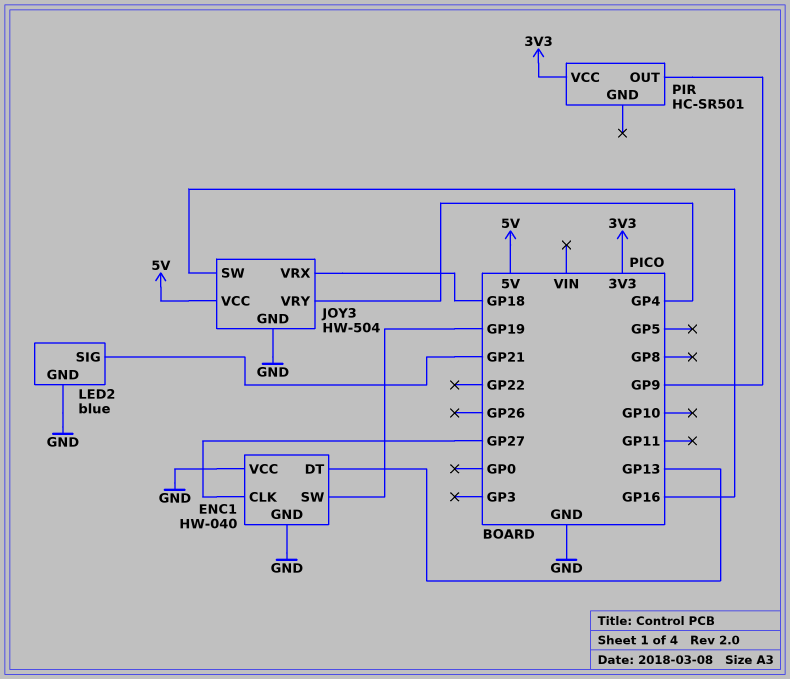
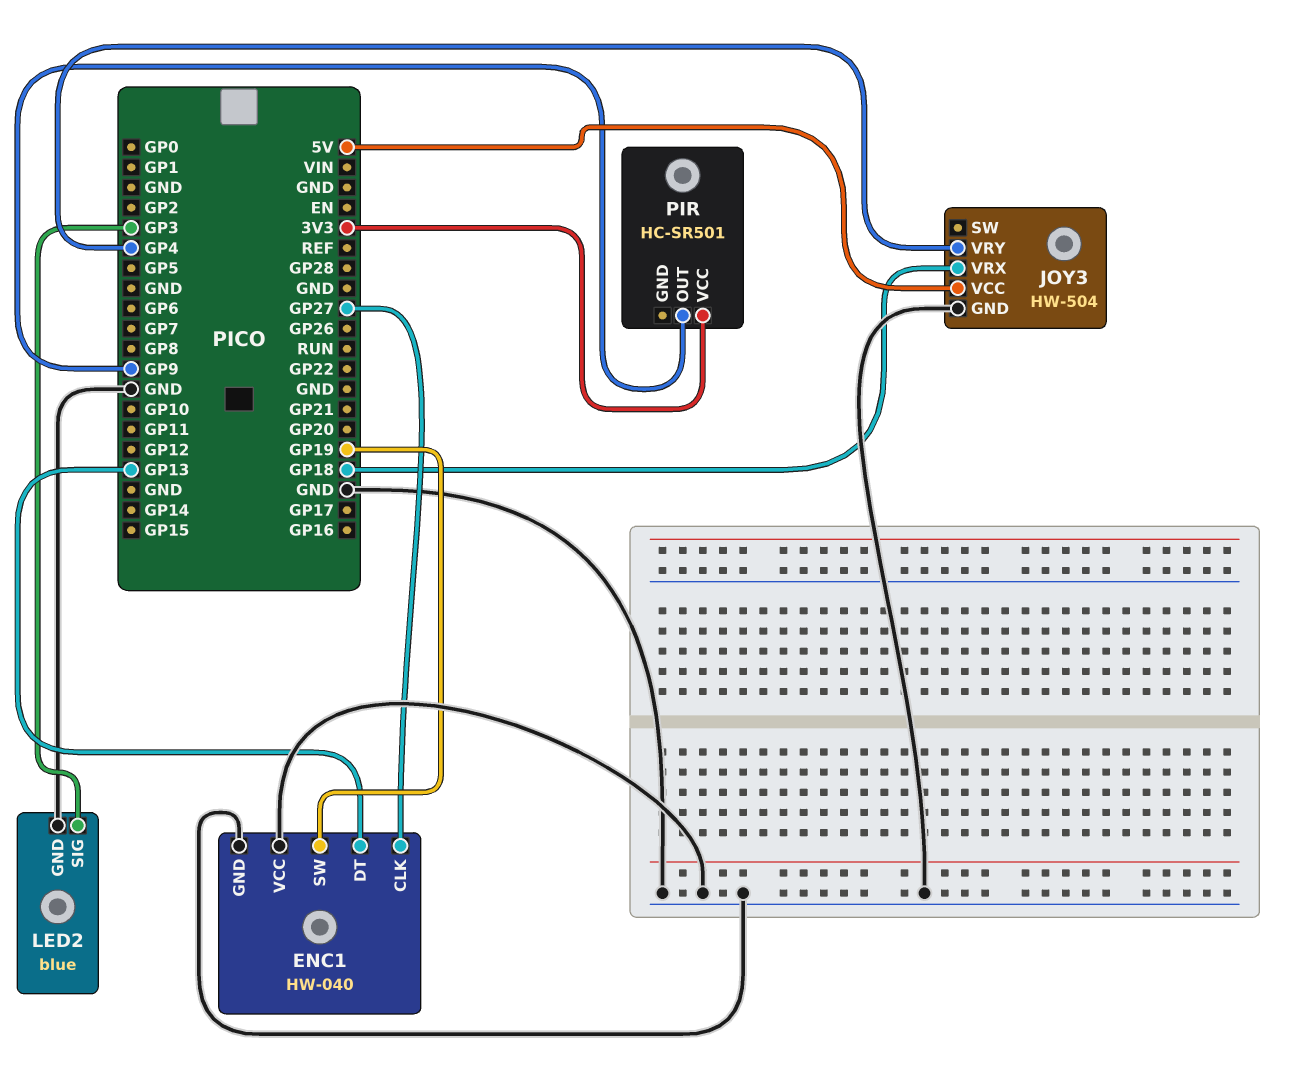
JOY3 pin SW: GP16 -> none
LED2 pin SIG: GP21 -> GP3

